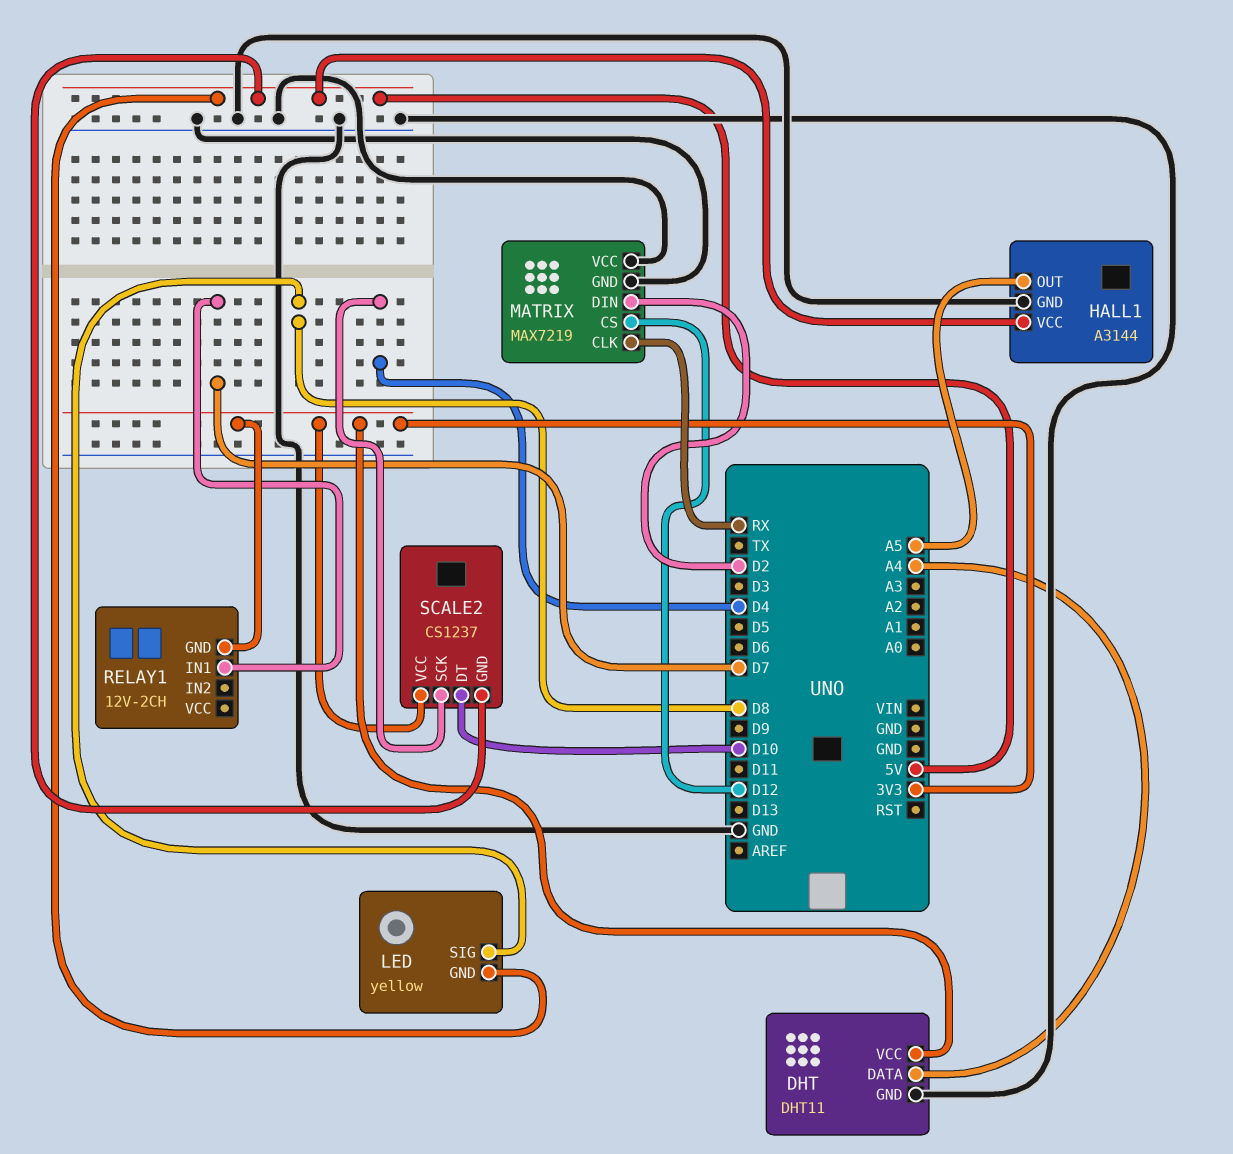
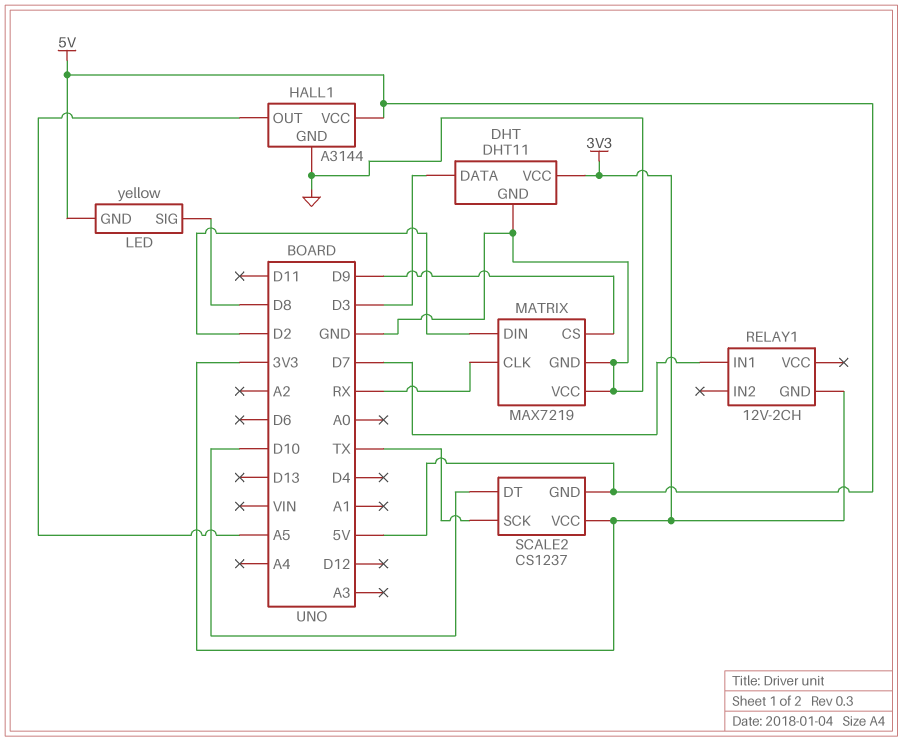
DHT pin DATA: A4 -> D3
MATRIX pin CS: D12 -> D9
SCALE2 pin SCK: D4 -> TX

